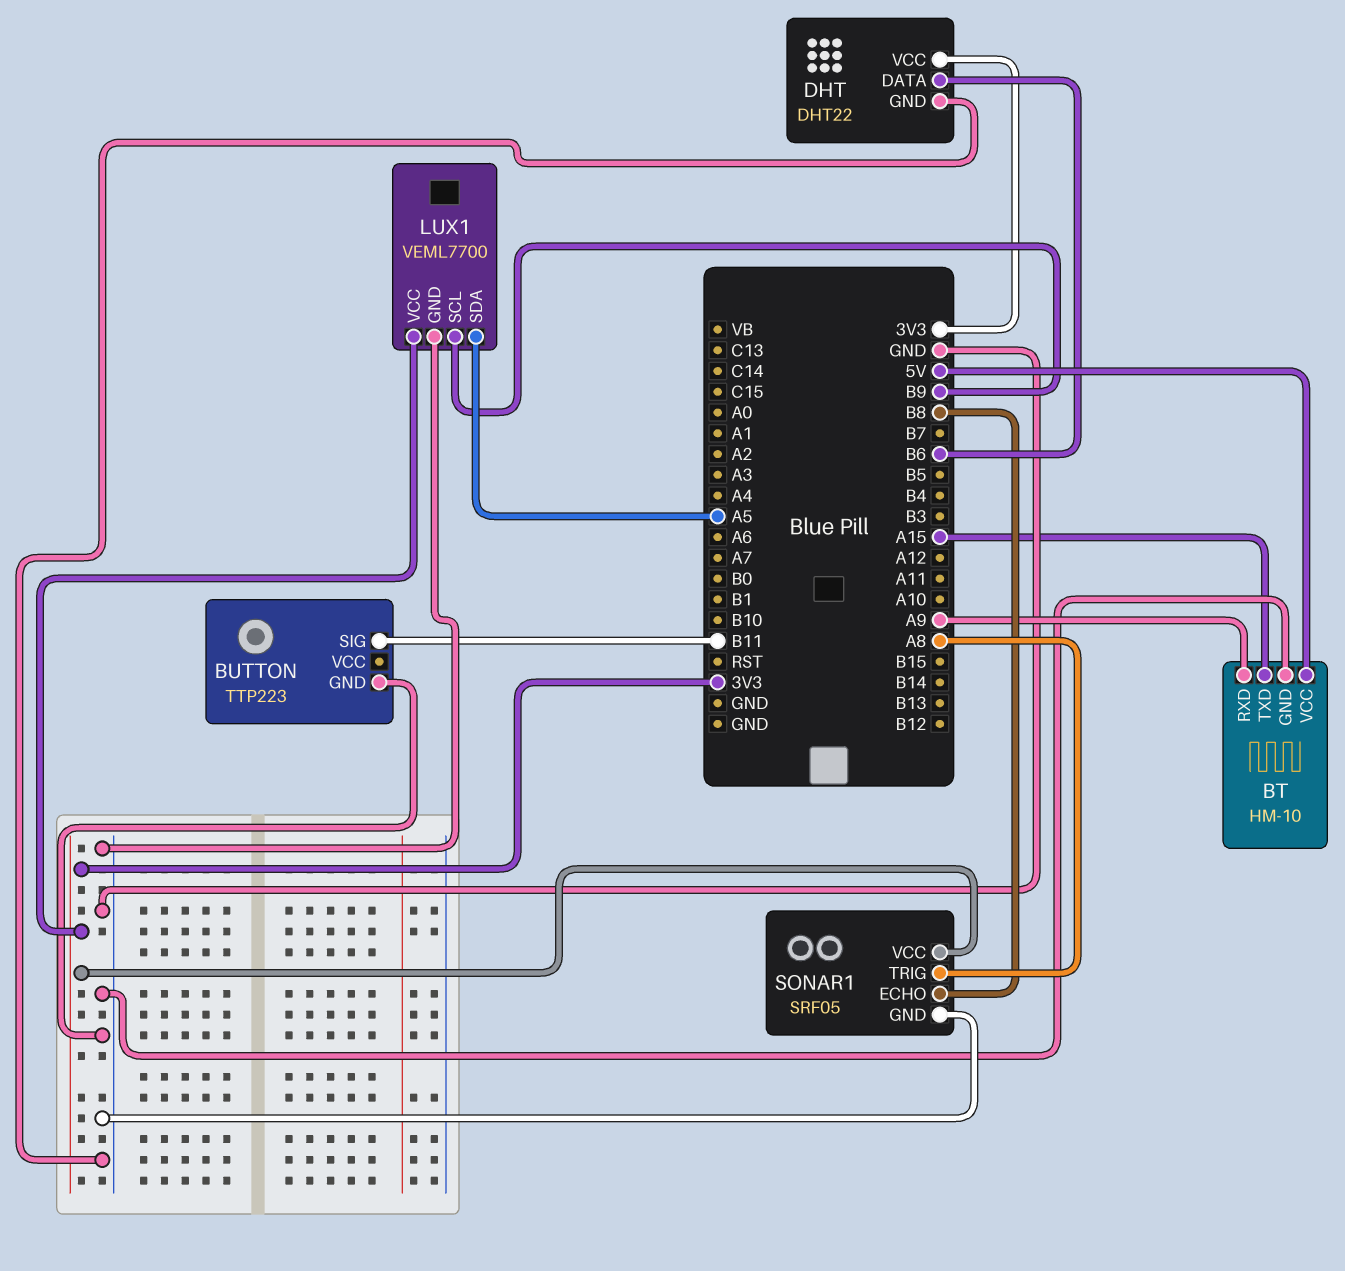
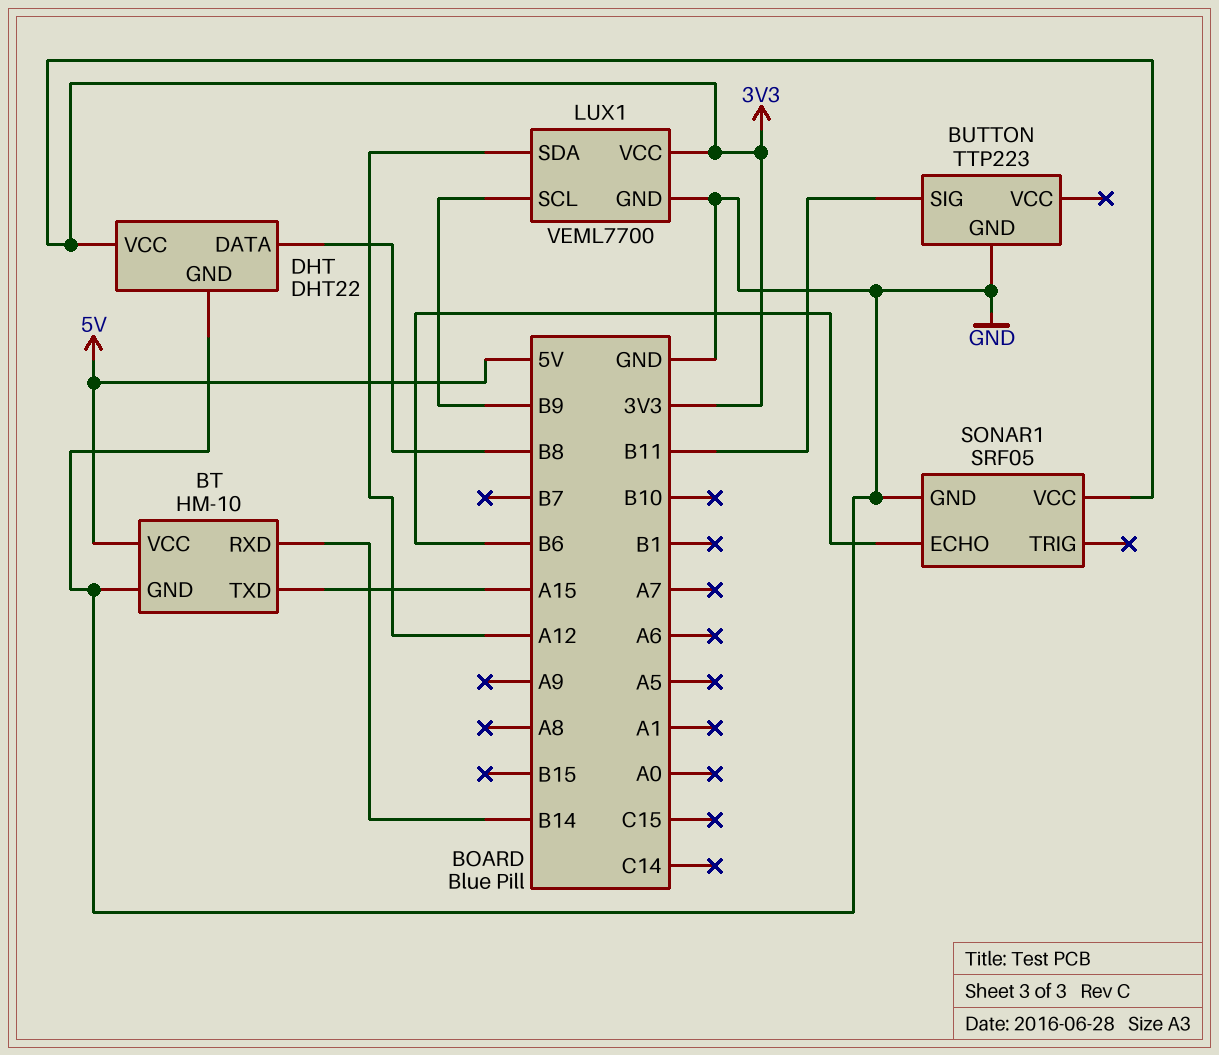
BT pin RXD: A9 -> B14
DHT pin DATA: B6 -> B8
LUX1 pin SDA: A5 -> A12
SONAR1 pin ECHO: B8 -> B6
SONAR1 pin TRIG: A8 -> none

